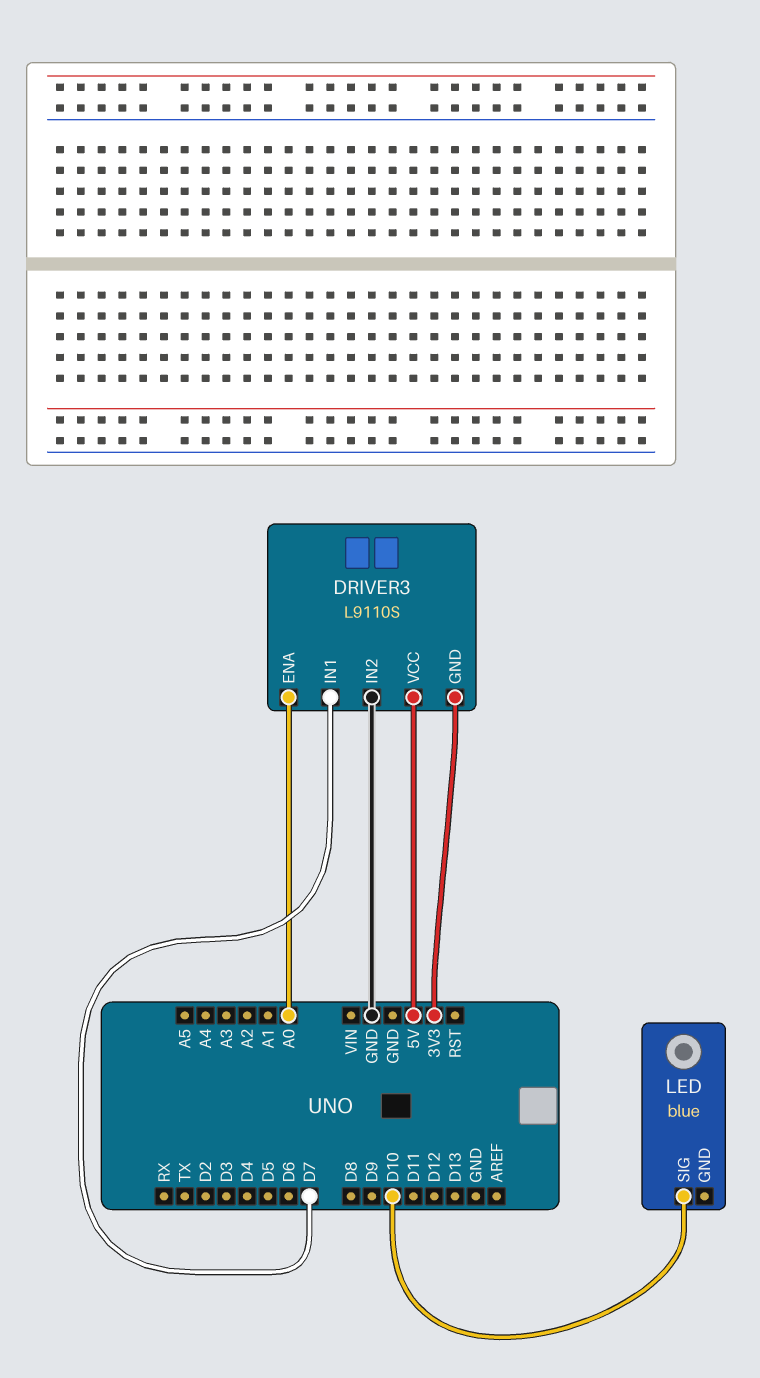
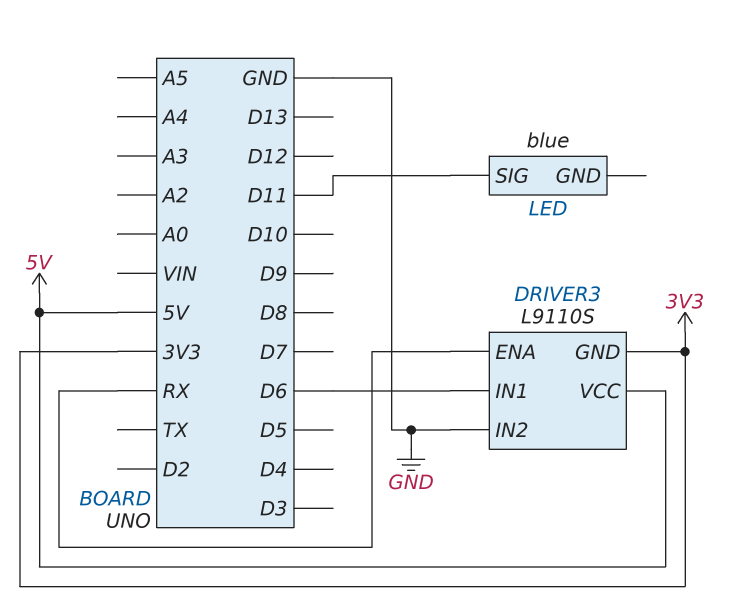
DRIVER3 pin ENA: A0 -> RX
DRIVER3 pin IN1: D7 -> D6
LED pin SIG: D10 -> D11

